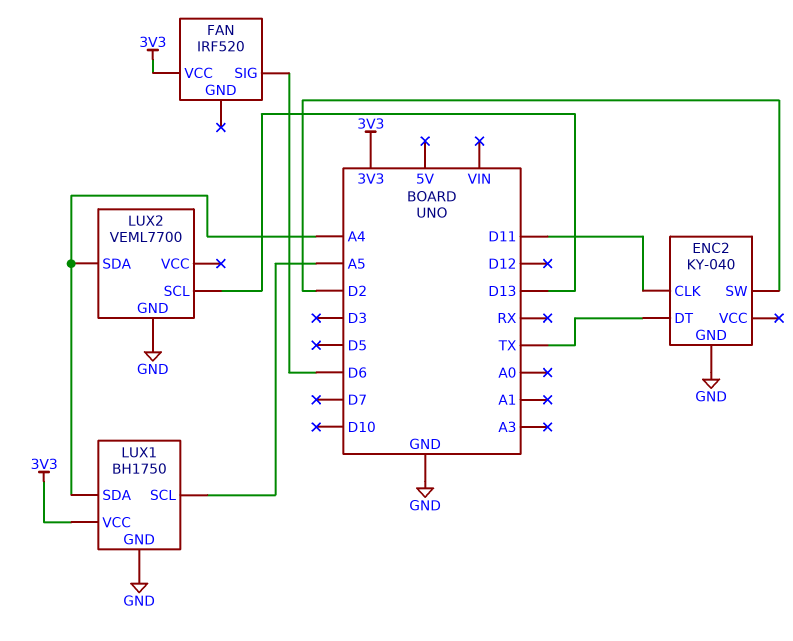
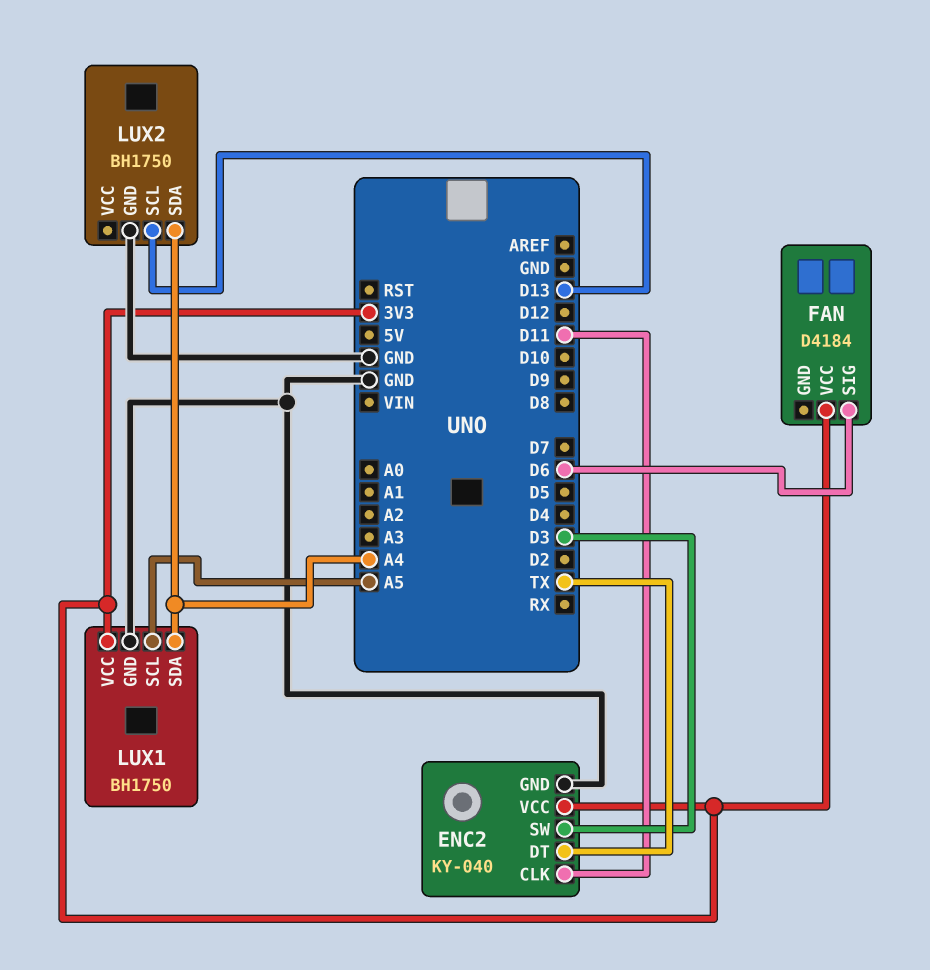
ENC2 pin SW: D2 -> D3
ENC2 pin VCC: none -> 3V3
FAN: IRF520 -> D4184
LUX2: VEML7700 -> BH1750

